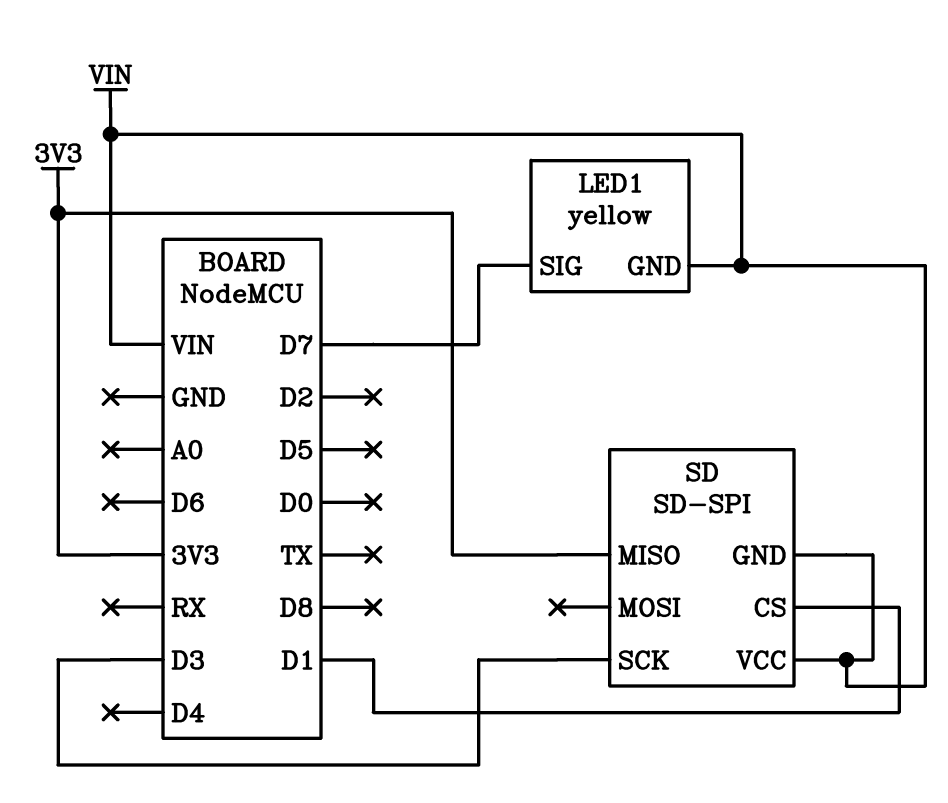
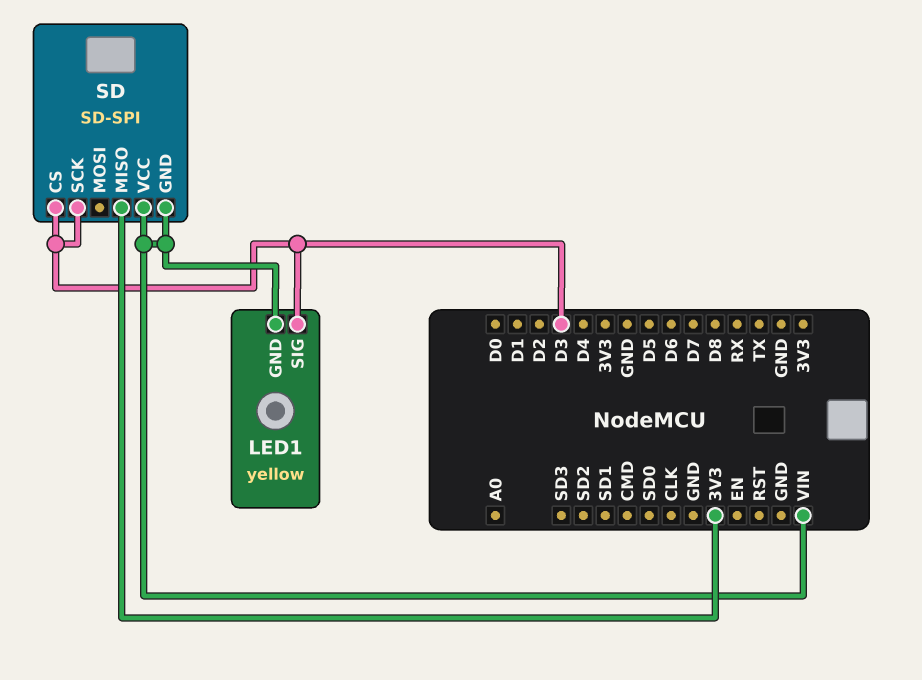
LED1 pin SIG: D7 -> D3
SD pin CS: D1 -> D3

